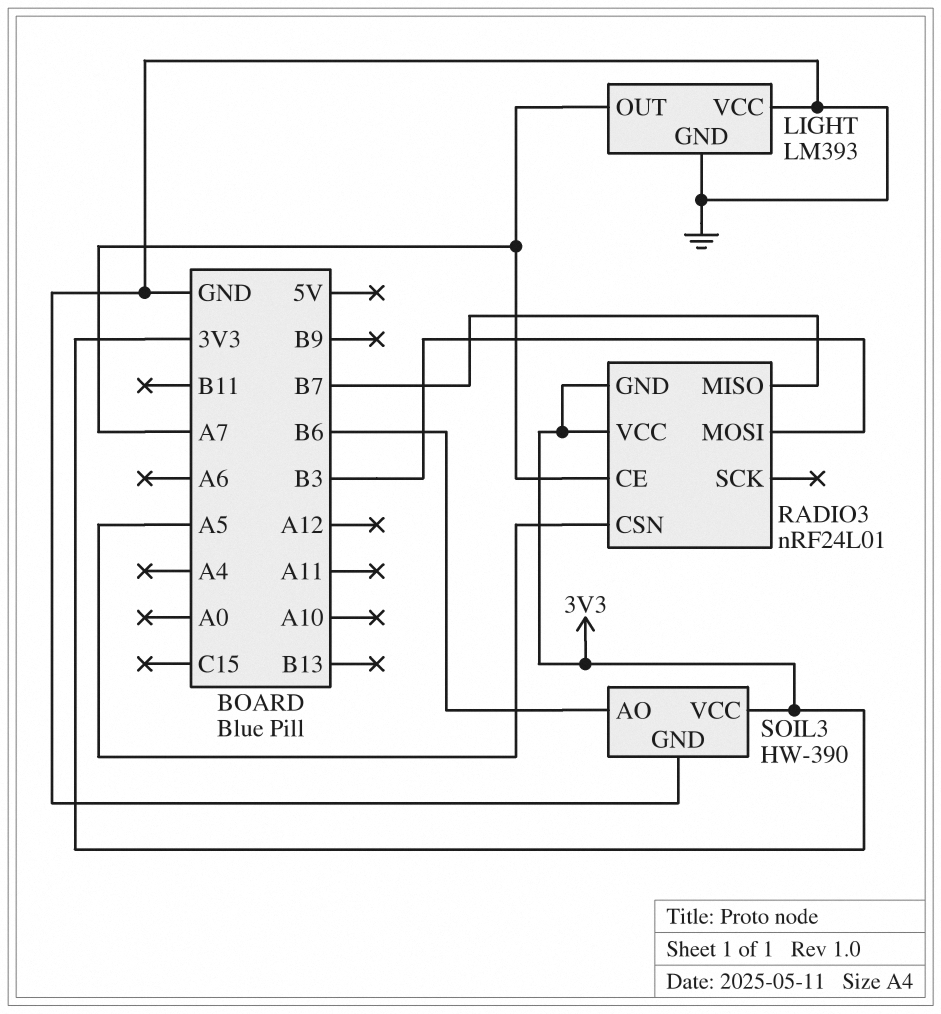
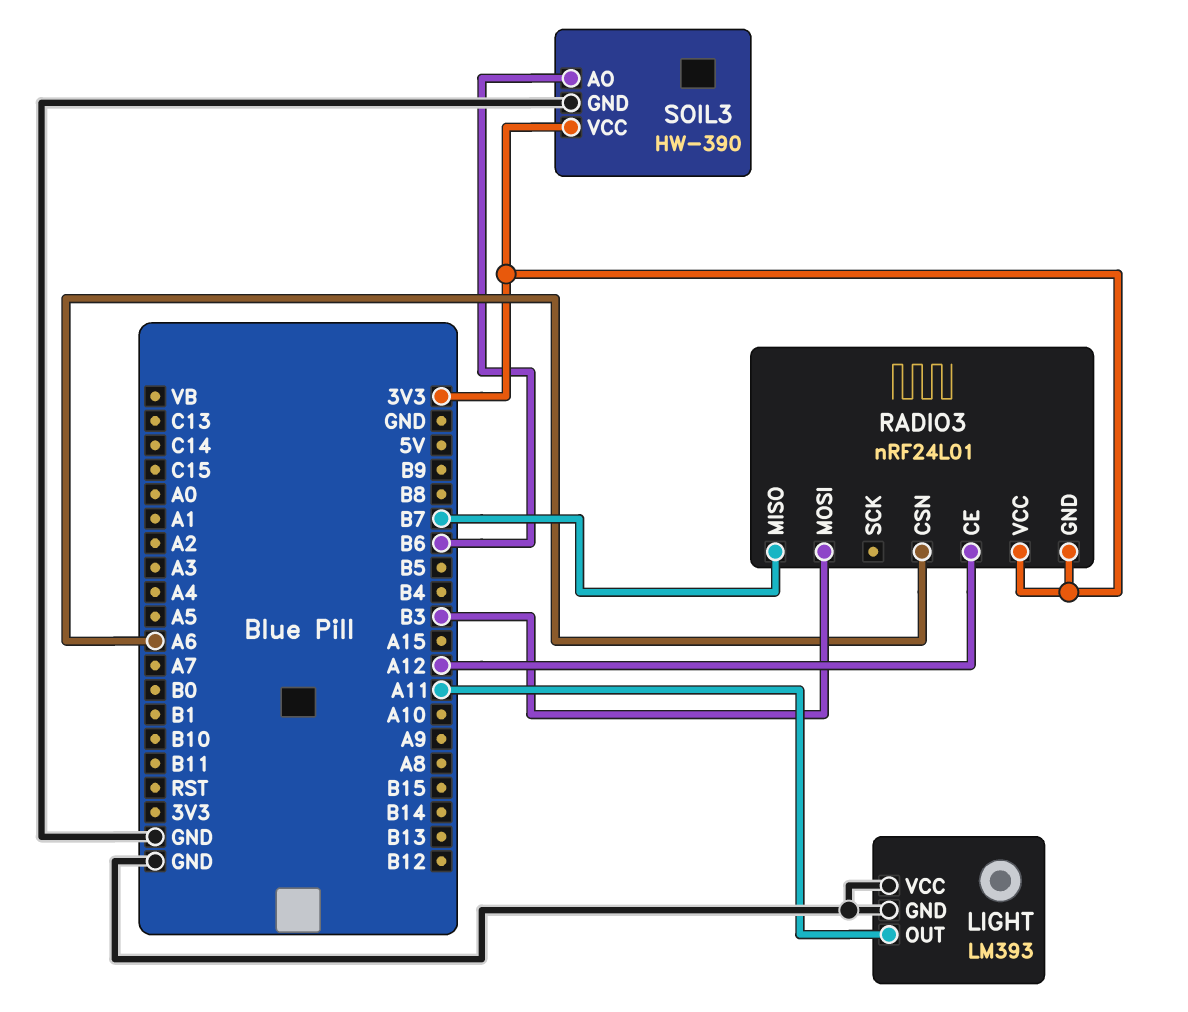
LIGHT pin OUT: A7 -> A11
RADIO3 pin CE: A7 -> A12
RADIO3 pin CSN: A5 -> A6

